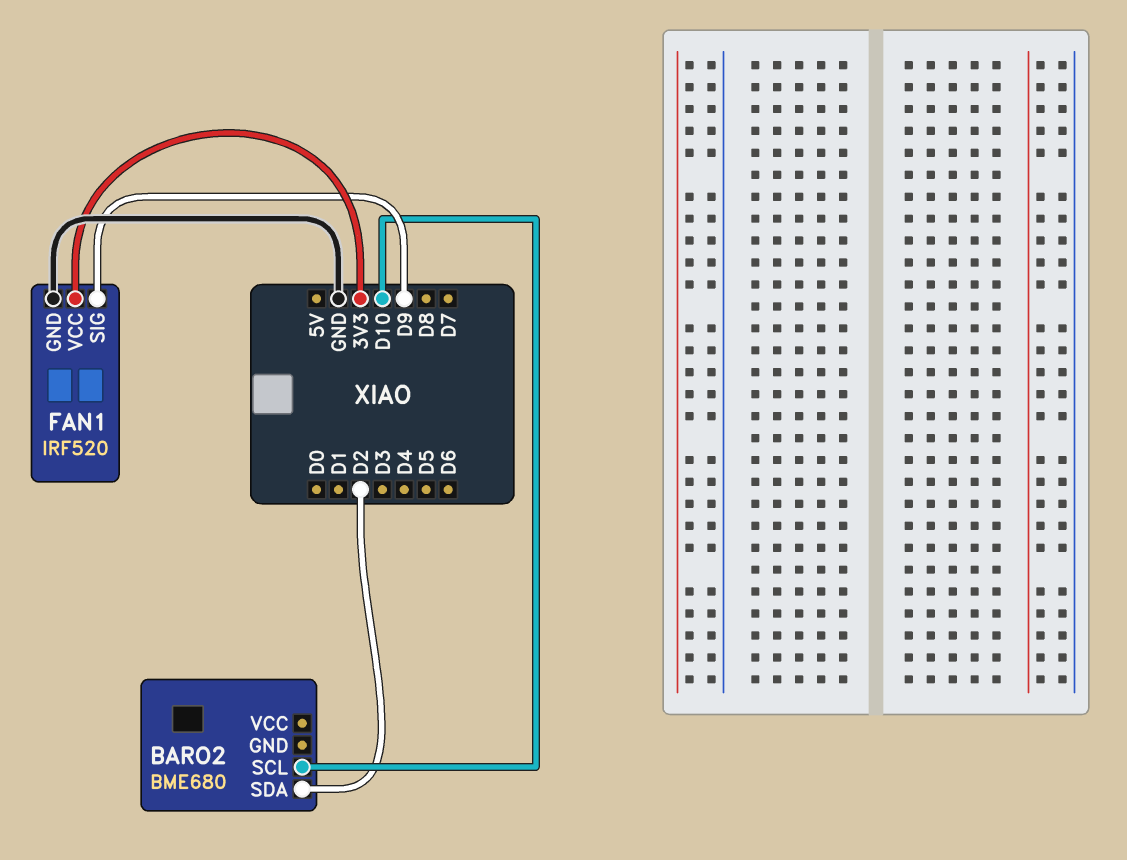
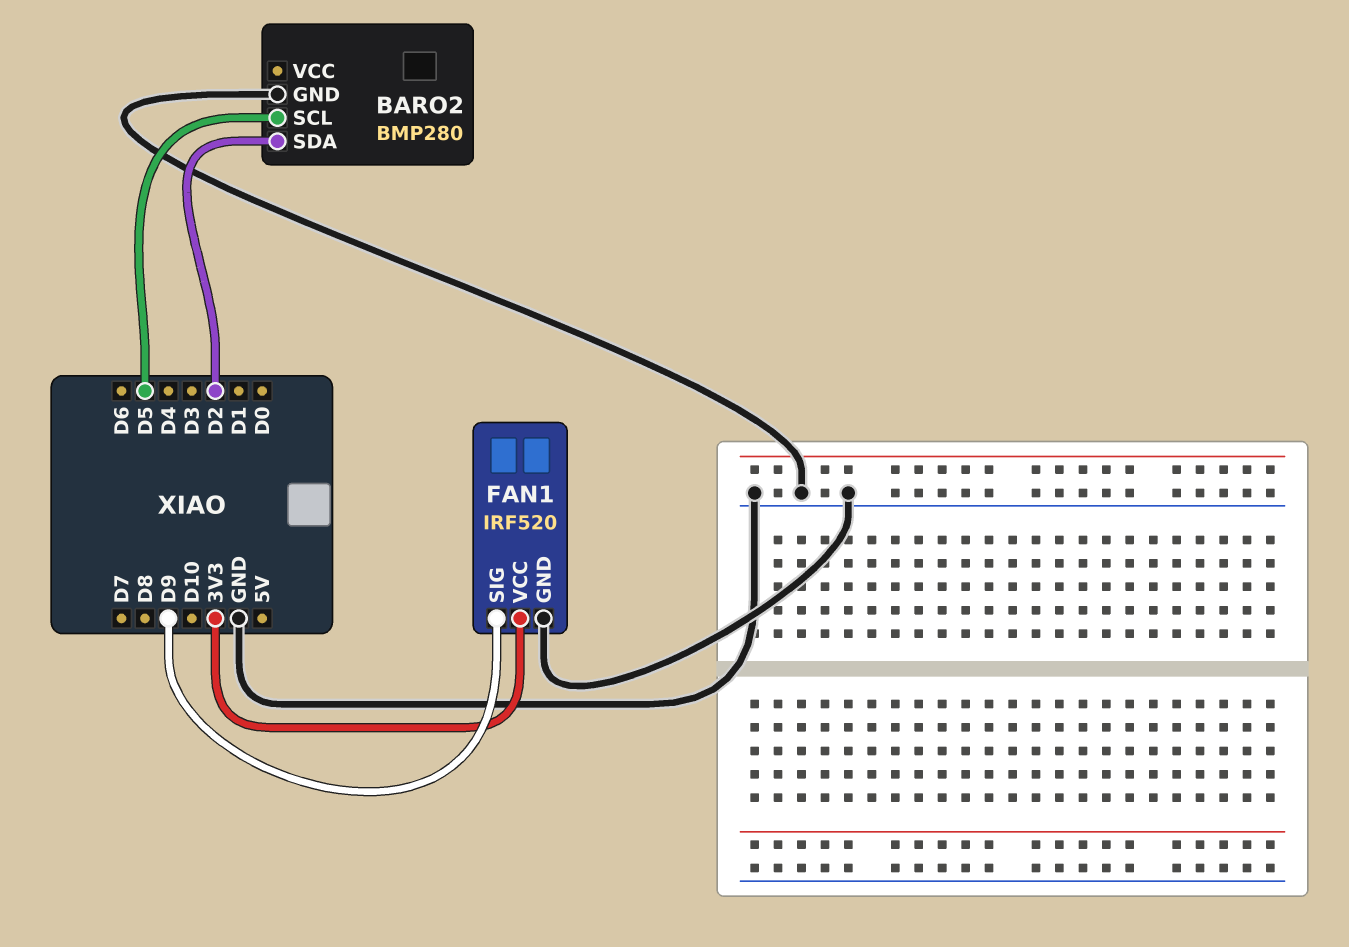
BARO2: BME680 -> BMP280
BARO2 pin GND: none -> GND
BARO2 pin SCL: D10 -> D5

